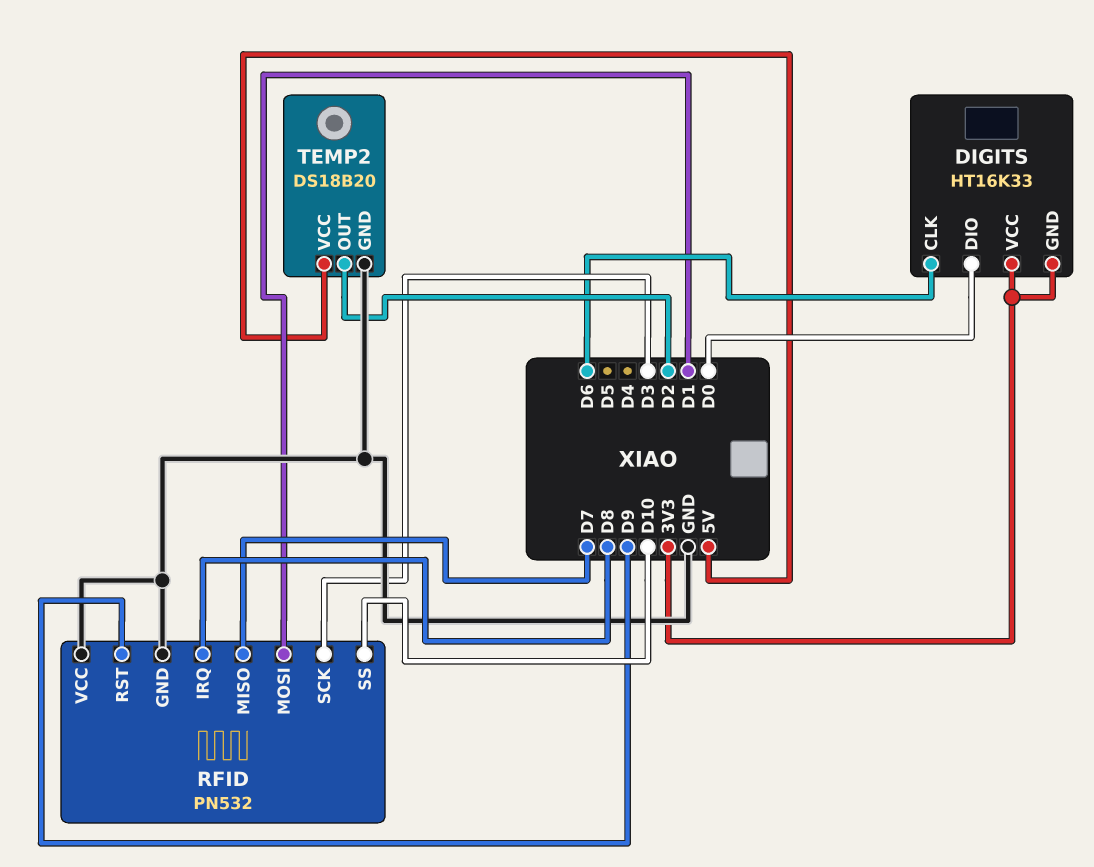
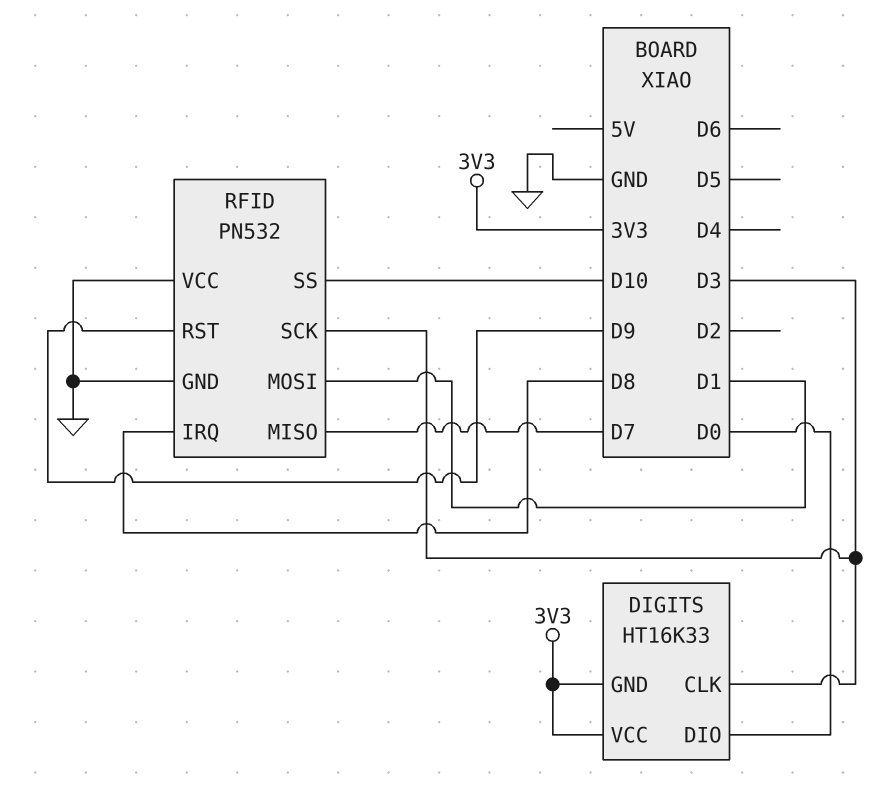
DIGITS pin CLK: D6 -> D3
TEMP2: DS18B20 -> none
TEMP2 pin GND: GND -> none
TEMP2 pin OUT: D2 -> none
TEMP2 pin VCC: 5V -> none

